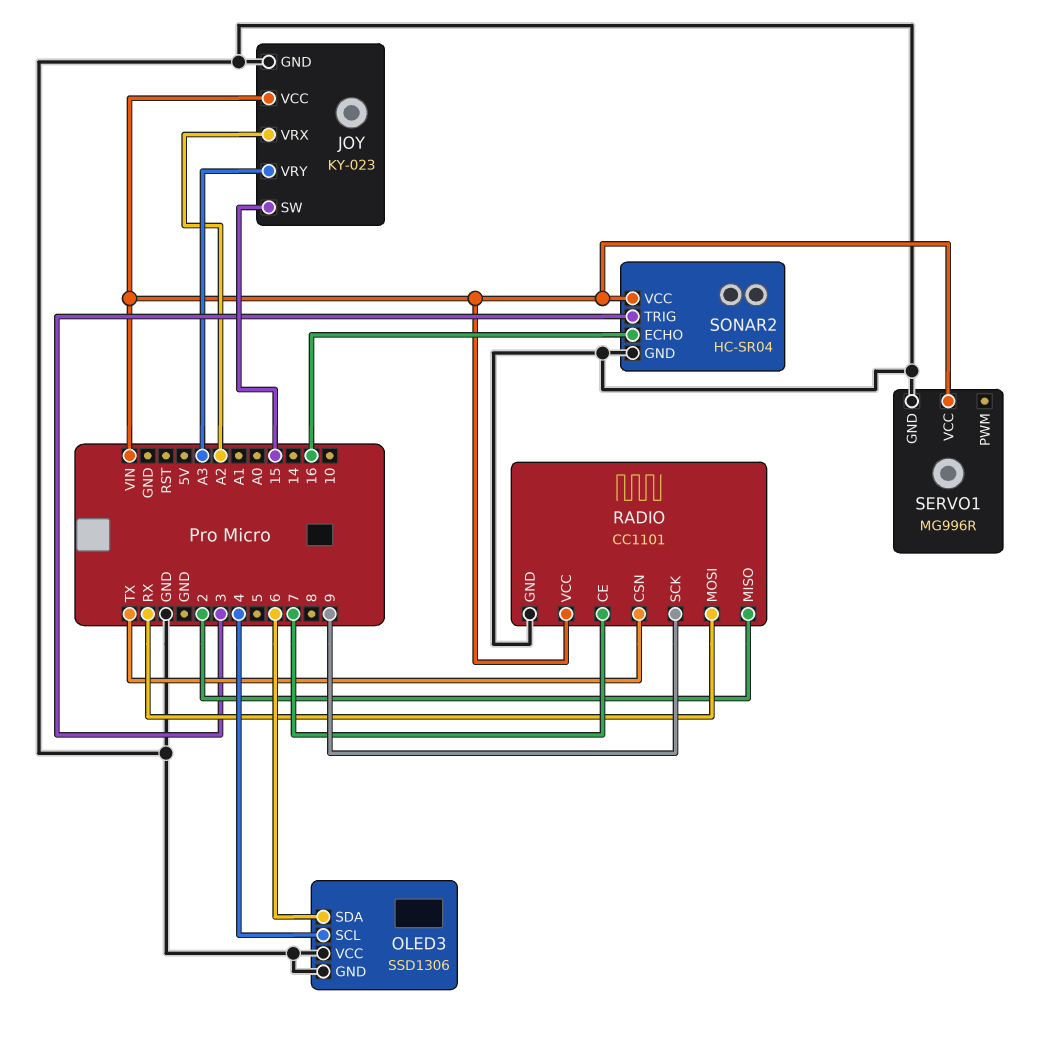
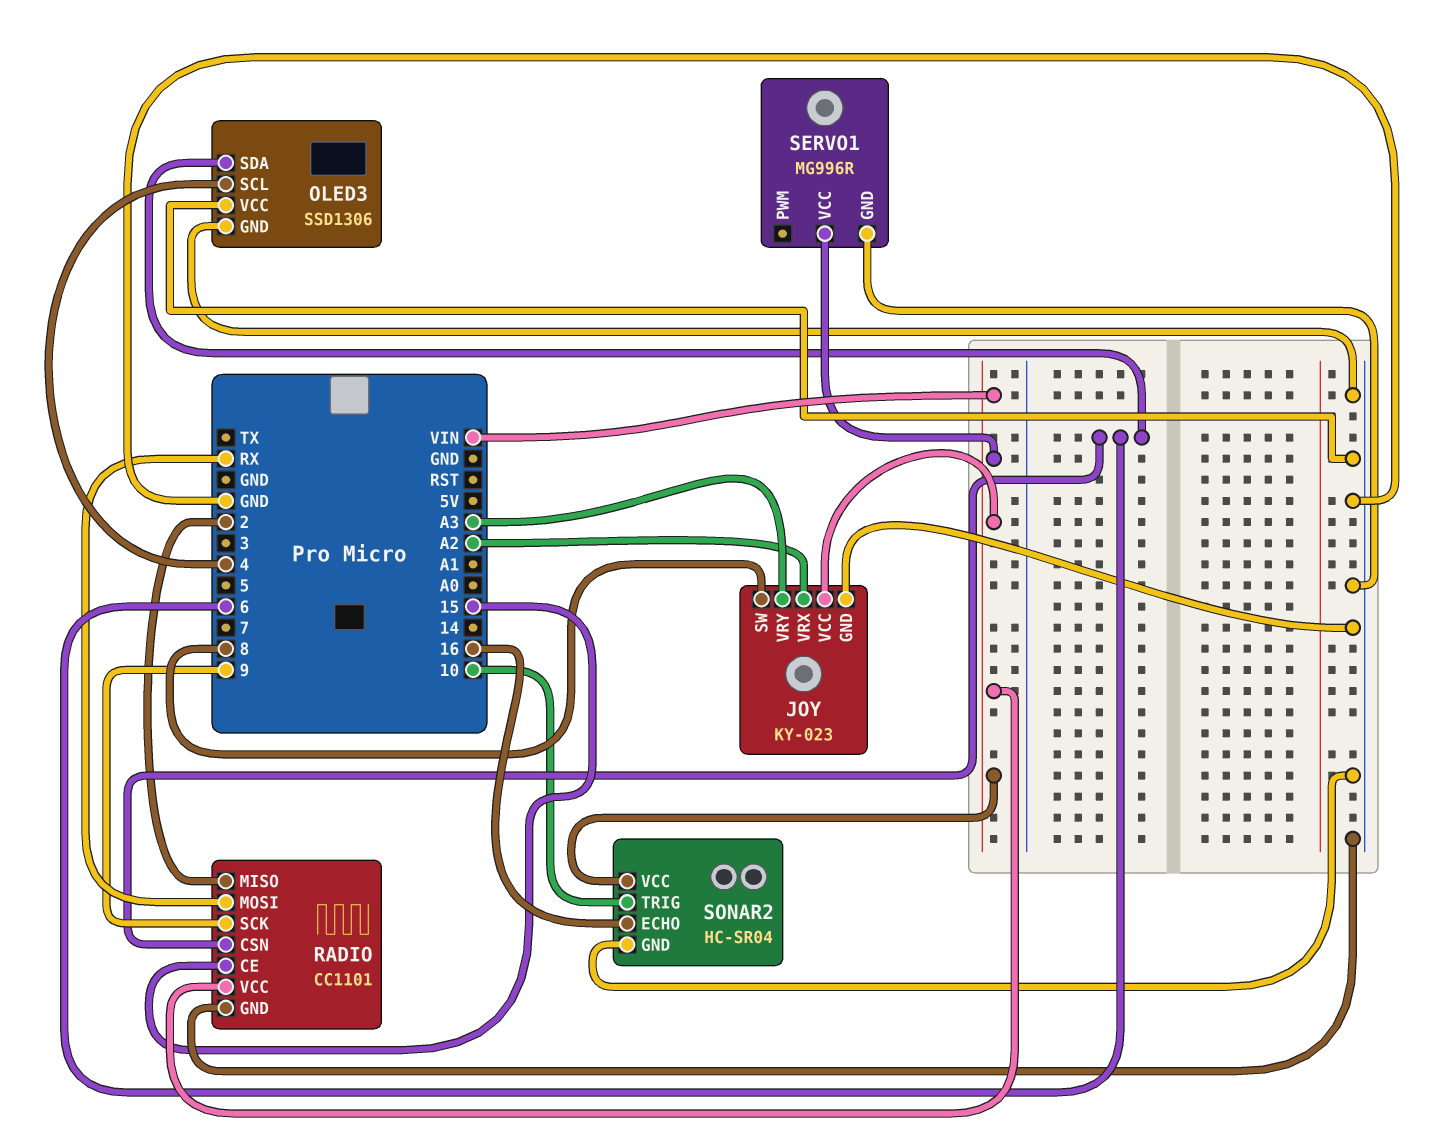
JOY pin SW: 15 -> 8
RADIO pin CE: 7 -> 15
RADIO pin CSN: TX -> 6
SONAR2 pin TRIG: 3 -> 10

